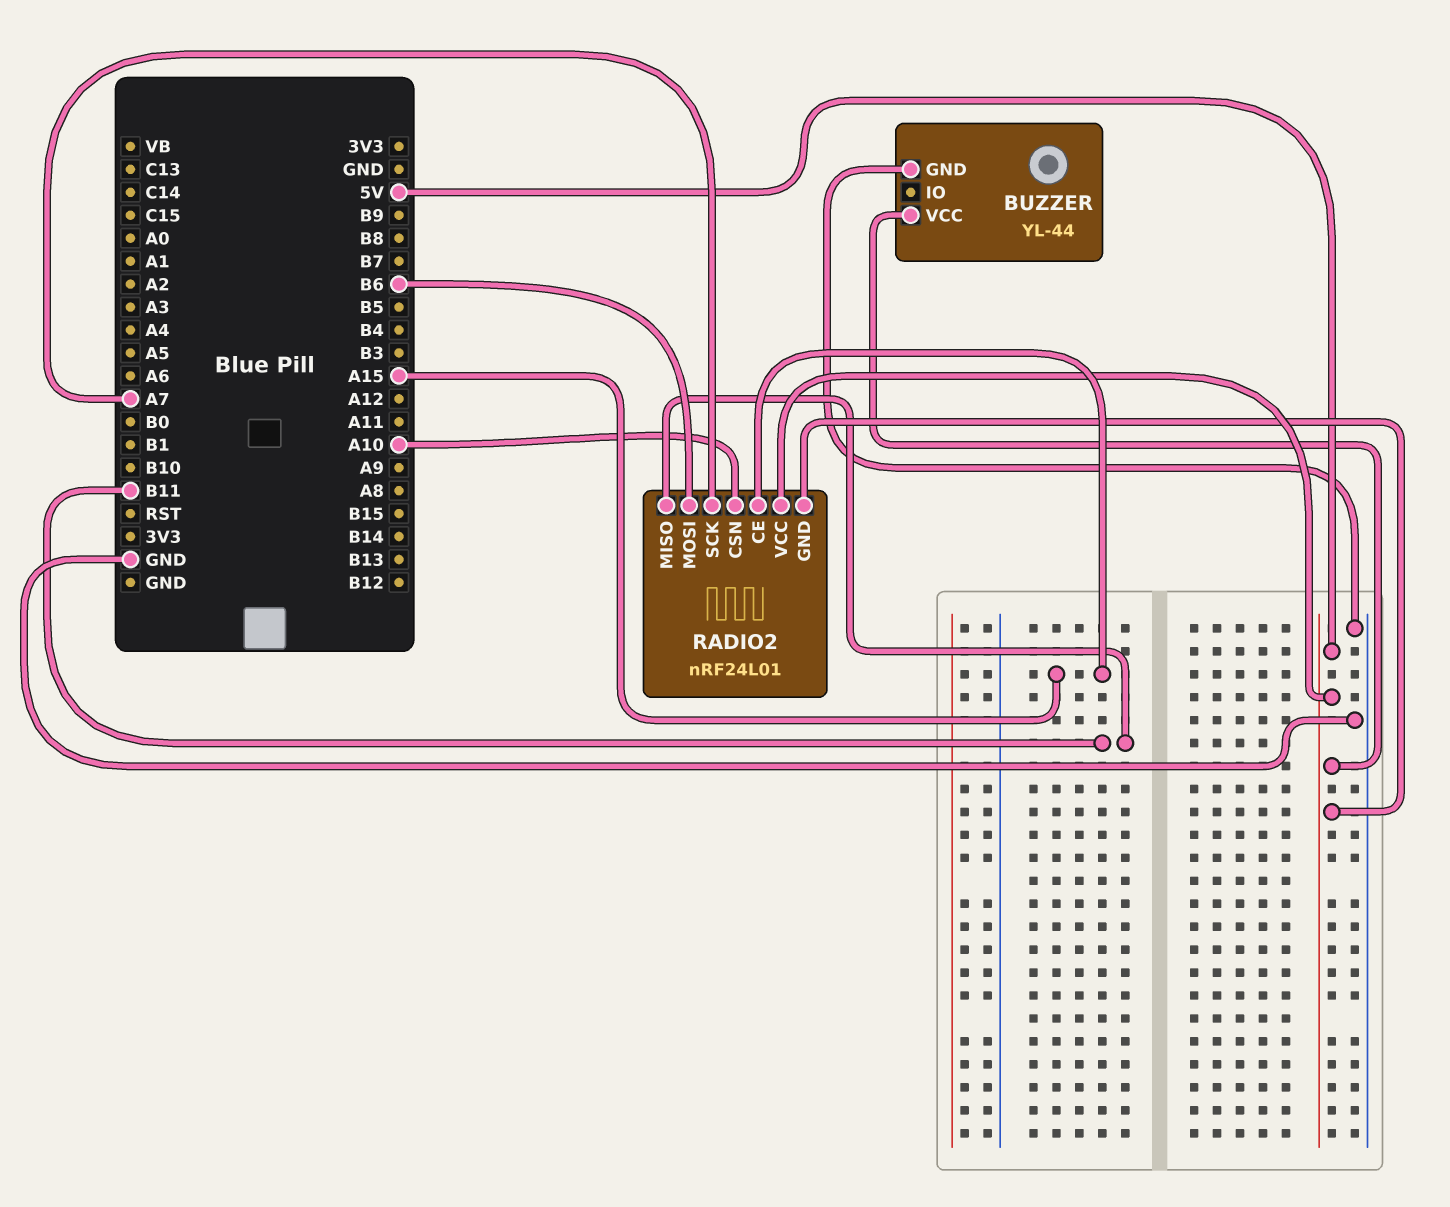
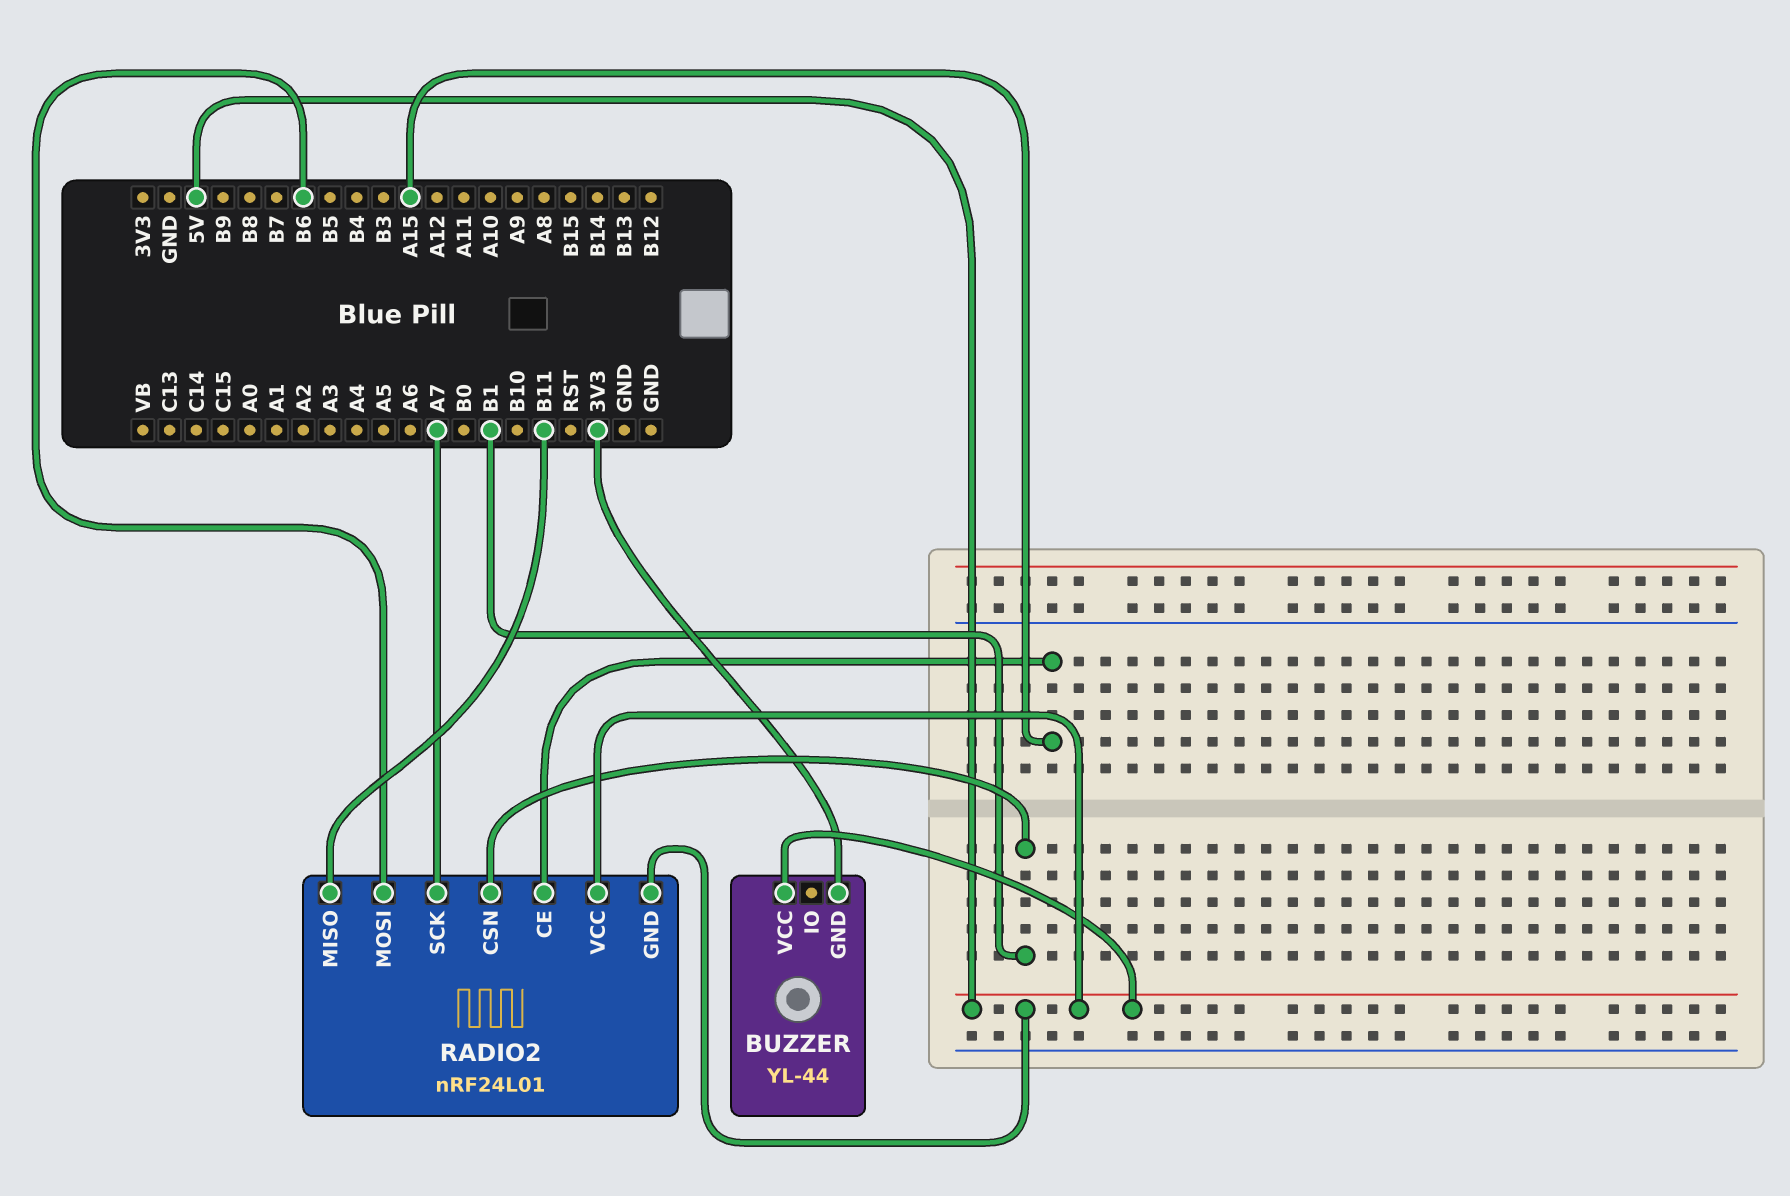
BUZZER pin GND: GND -> 3V3
RADIO2 pin CSN: A10 -> B1

